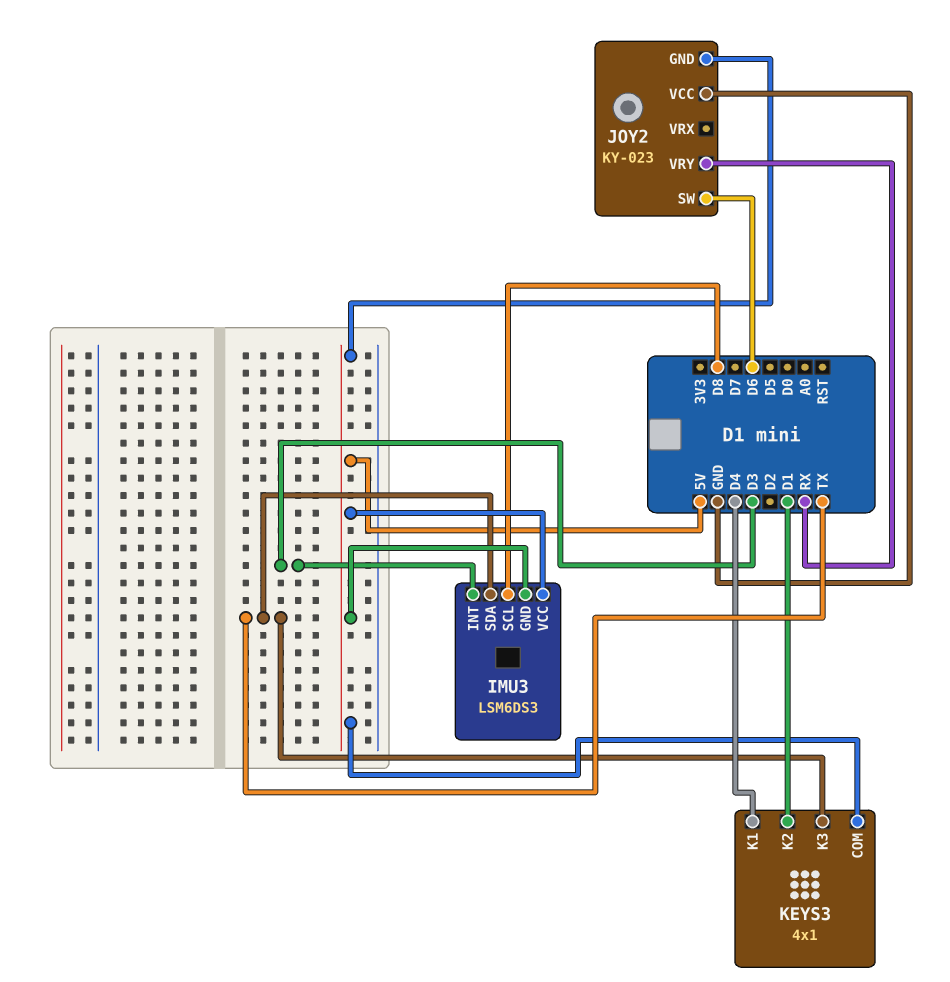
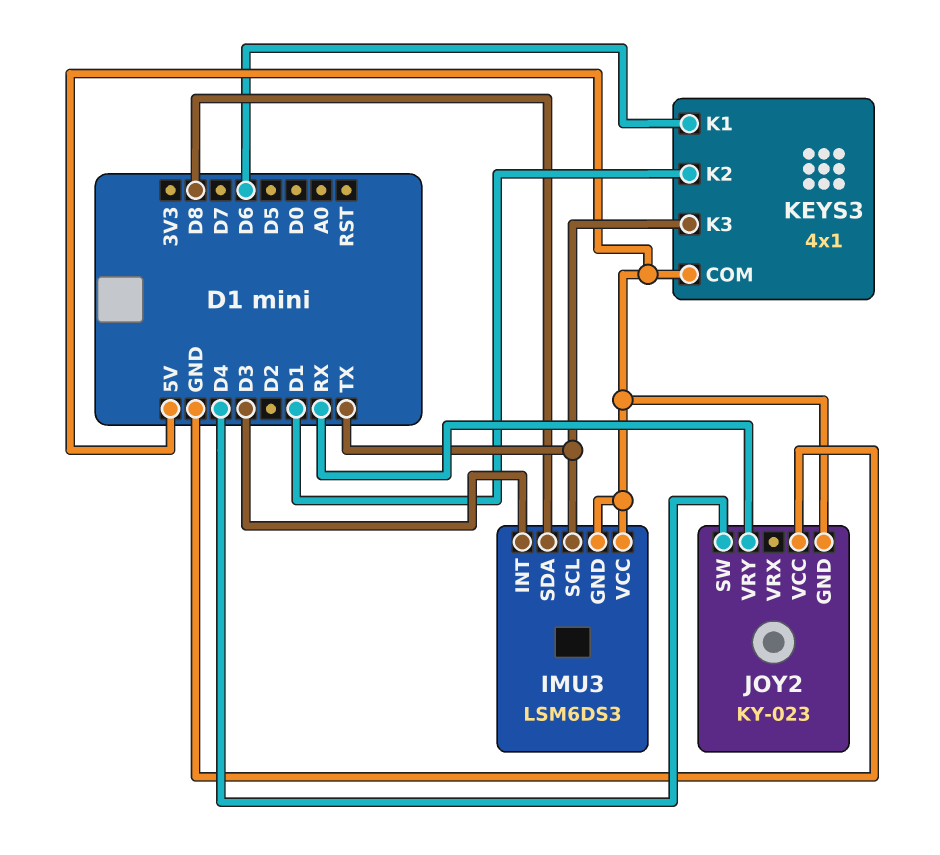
IMU3 pin SCL: D8 -> TX
IMU3 pin SDA: TX -> D8
JOY2 pin SW: D6 -> D4
KEYS3 pin K1: D4 -> D6

